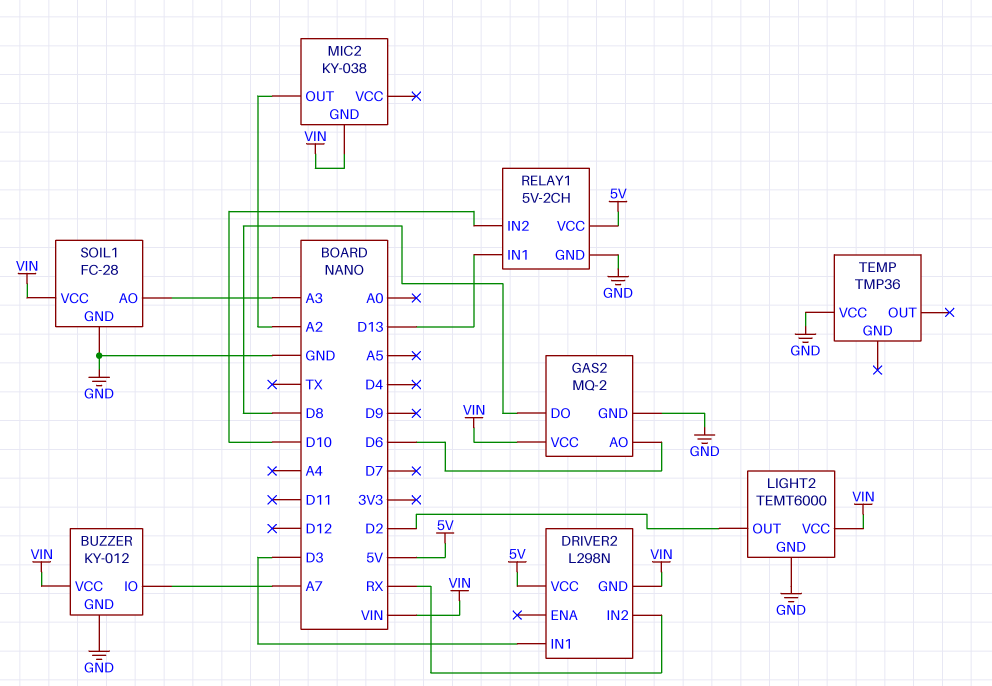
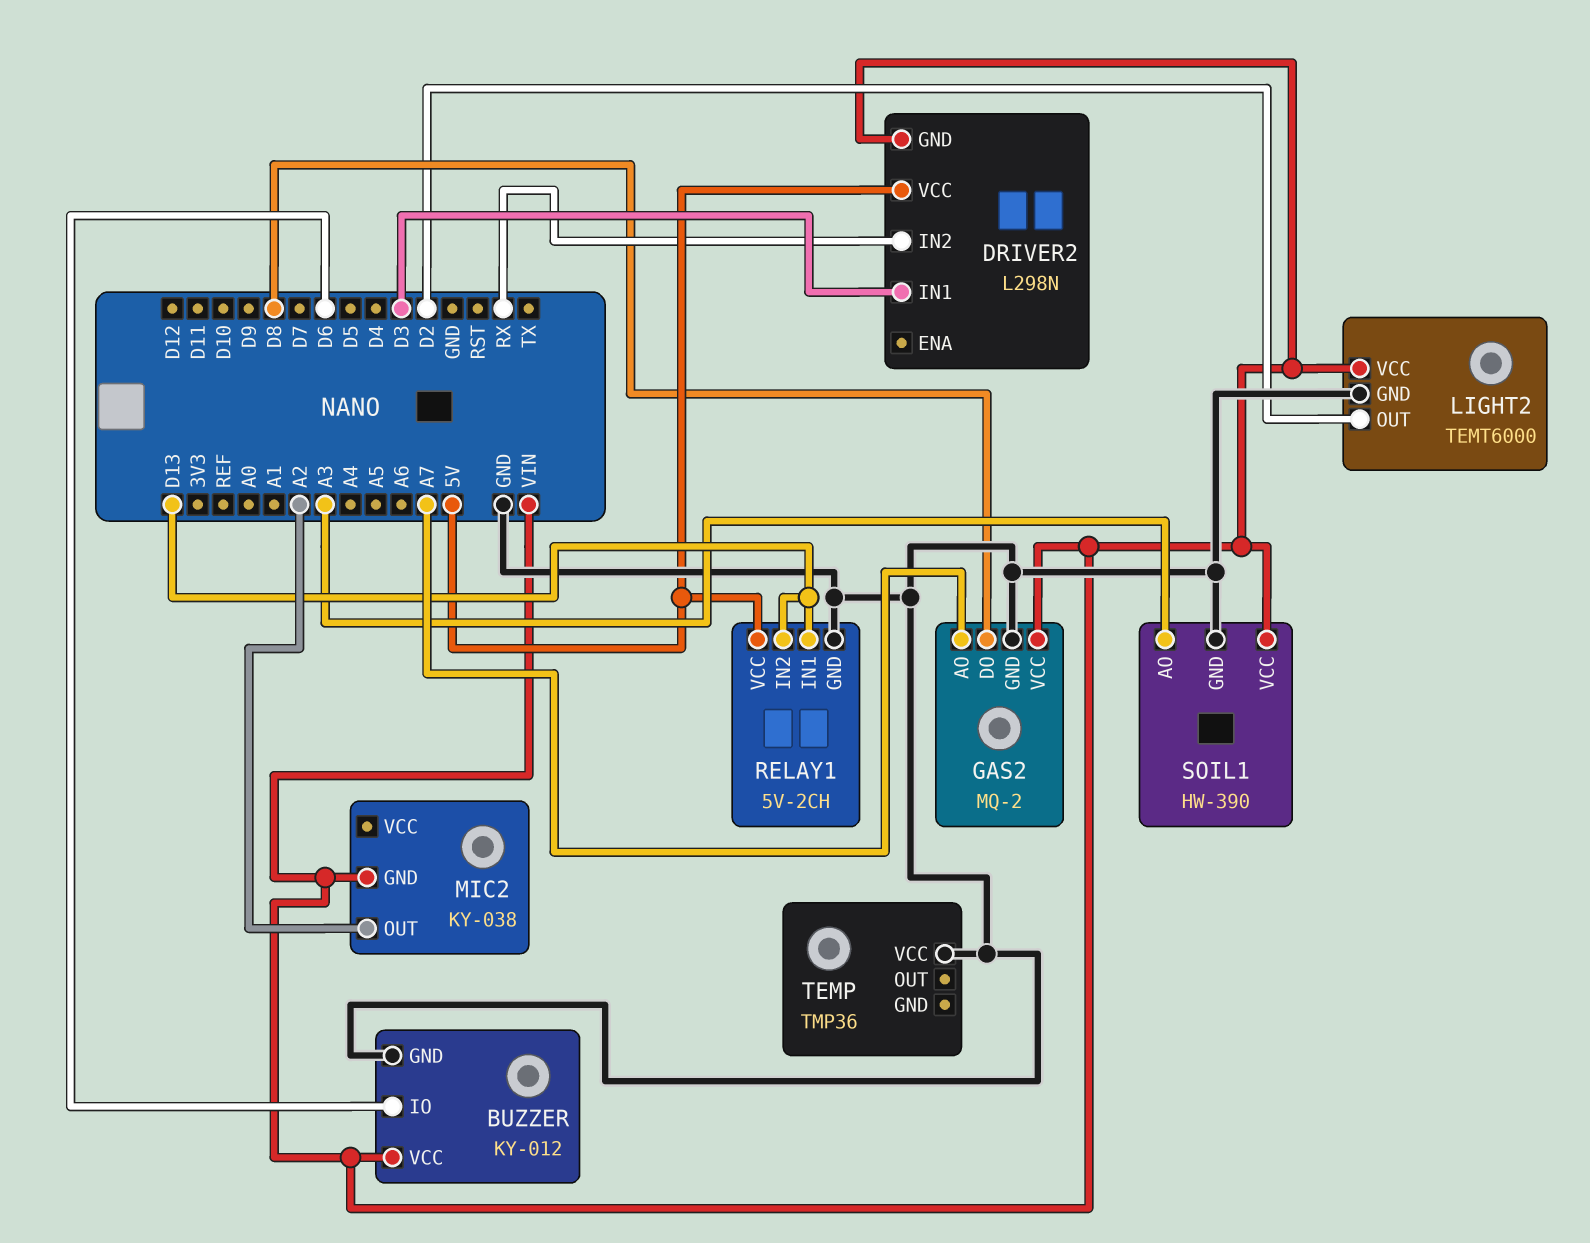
BUZZER pin IO: A7 -> D6
GAS2 pin AO: D6 -> A7
RELAY1 pin IN2: D10 -> D13
SOIL1: FC-28 -> HW-390

